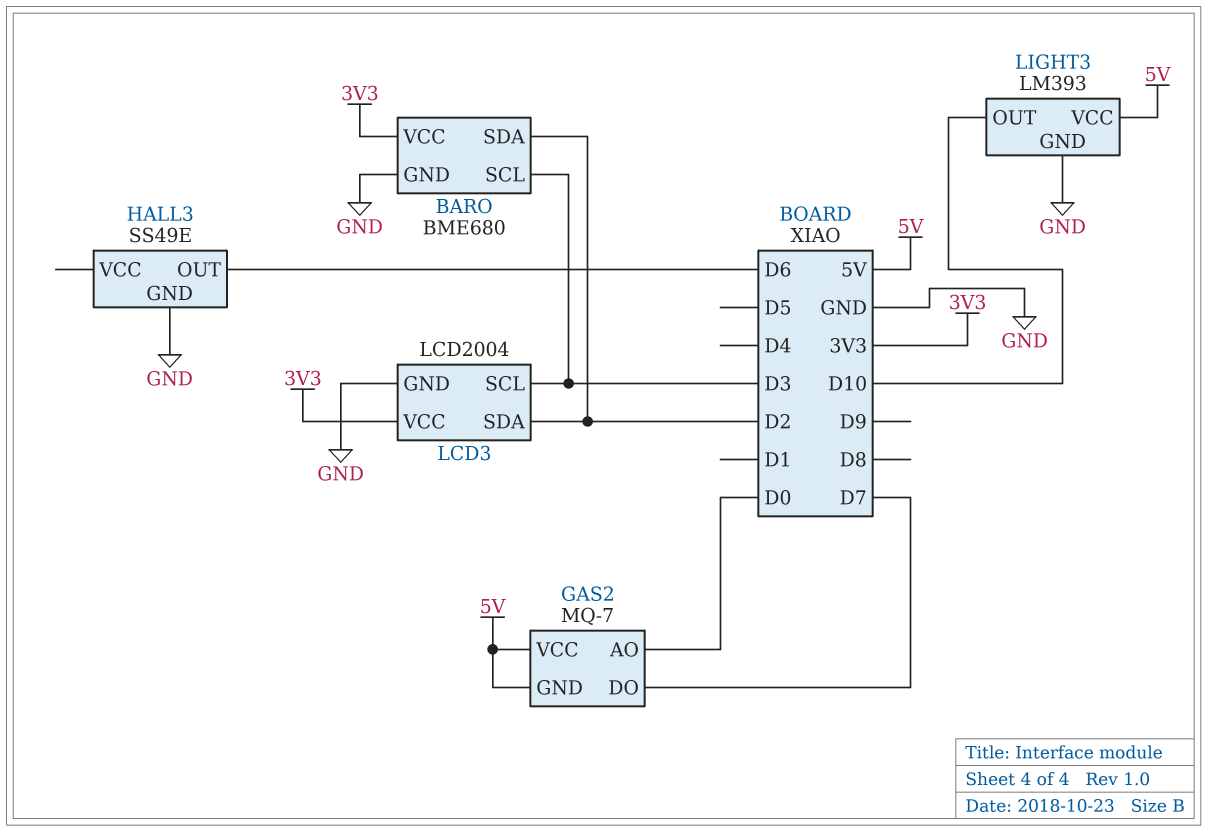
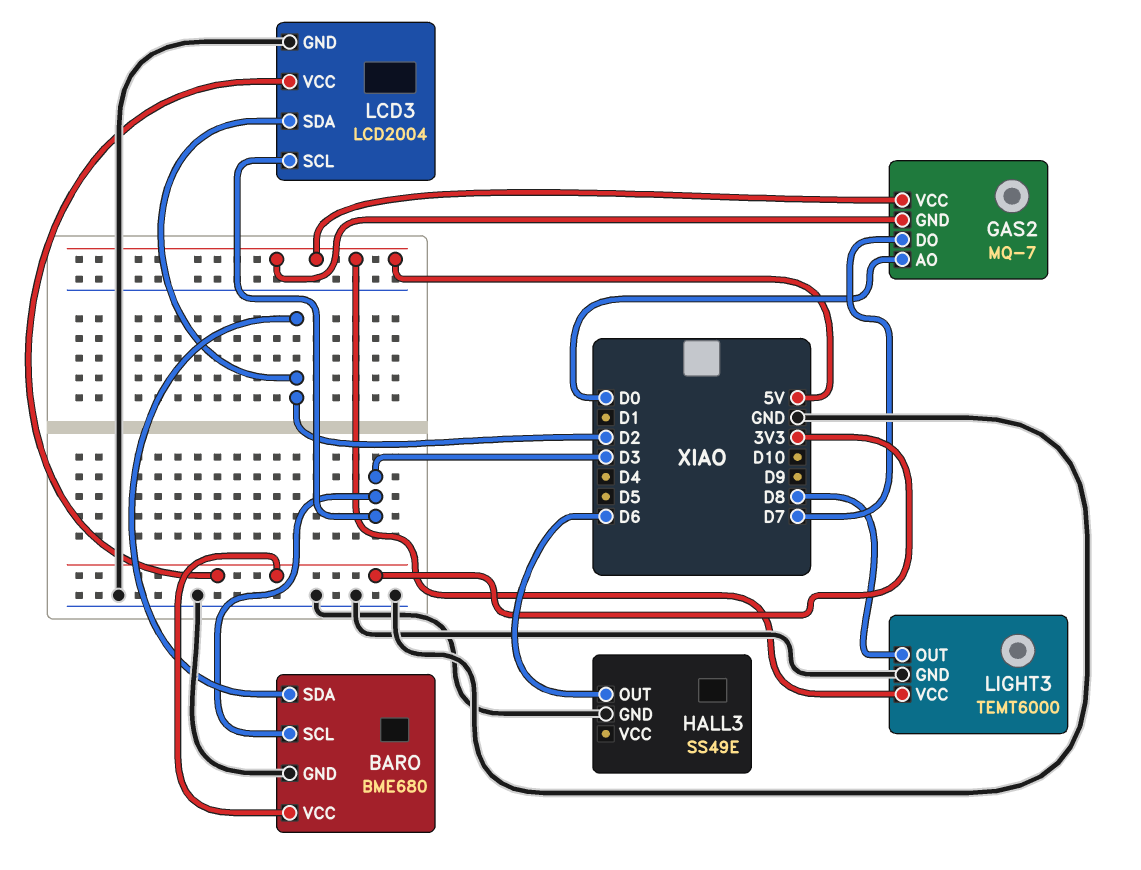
LIGHT3: LM393 -> TEMT6000
LIGHT3 pin OUT: D10 -> D8

